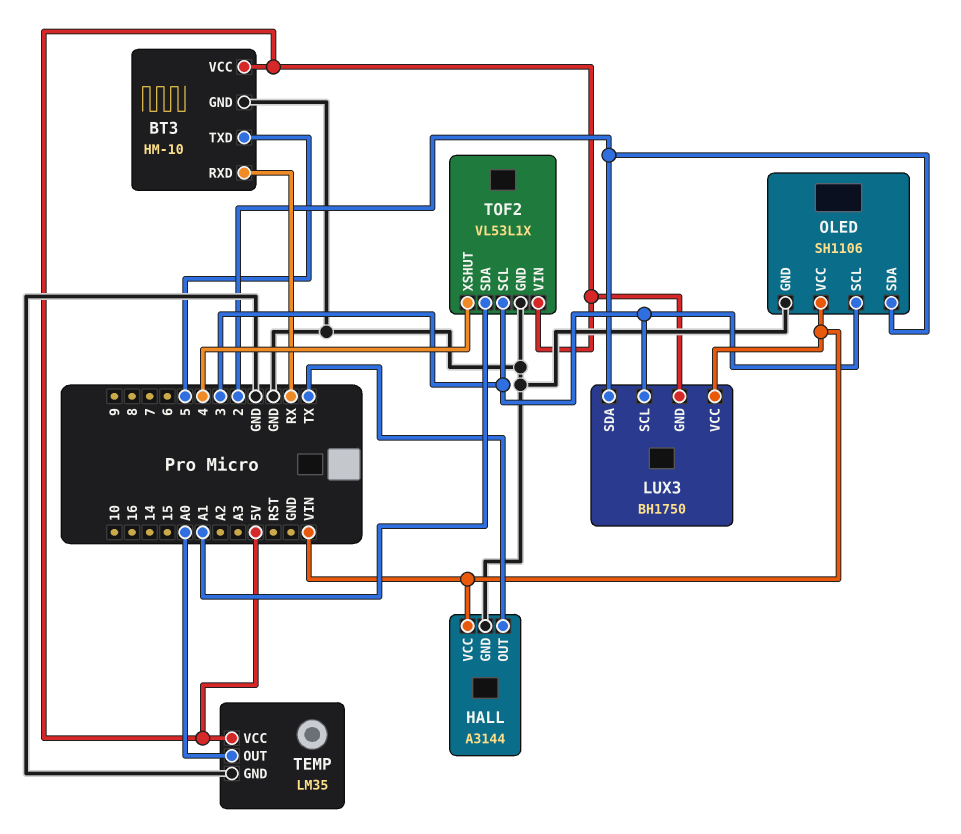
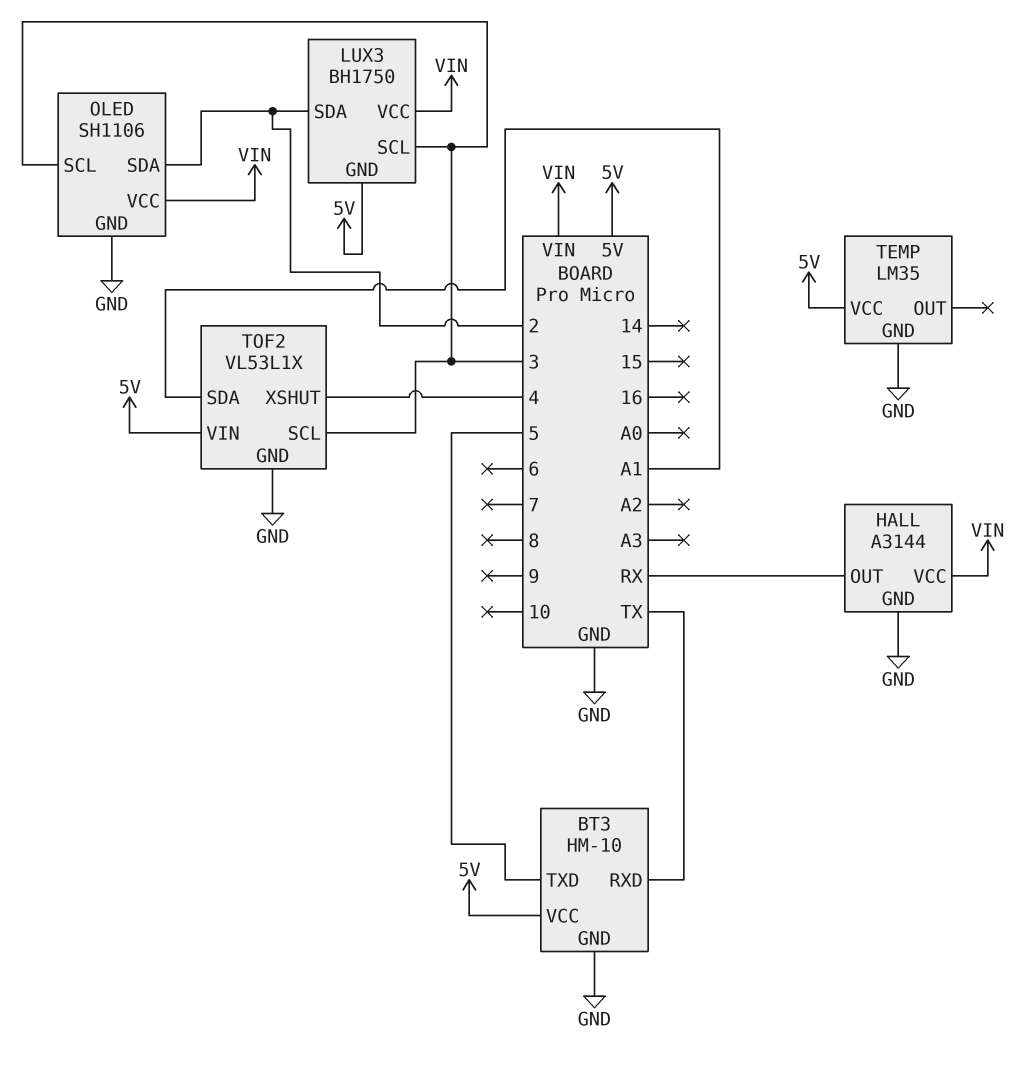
BT3 pin RXD: RX -> TX
HALL pin OUT: TX -> RX
TEMP pin OUT: A0 -> none

